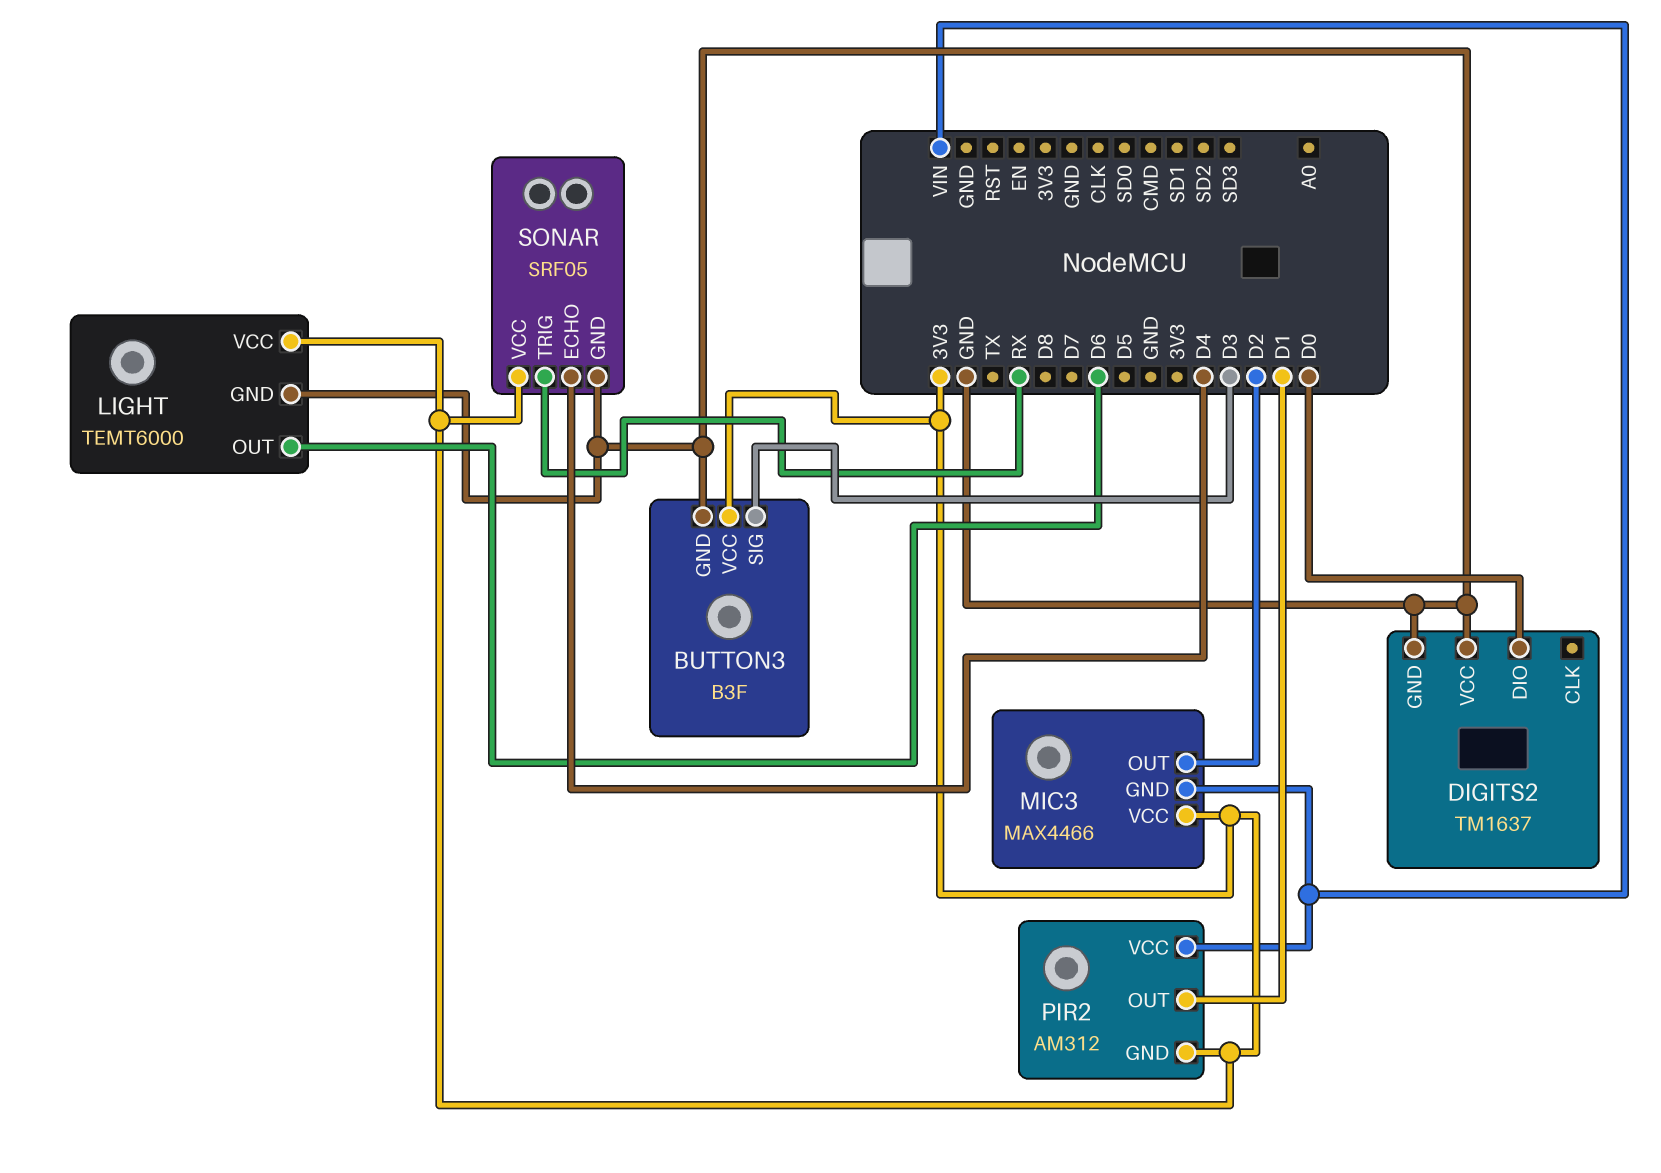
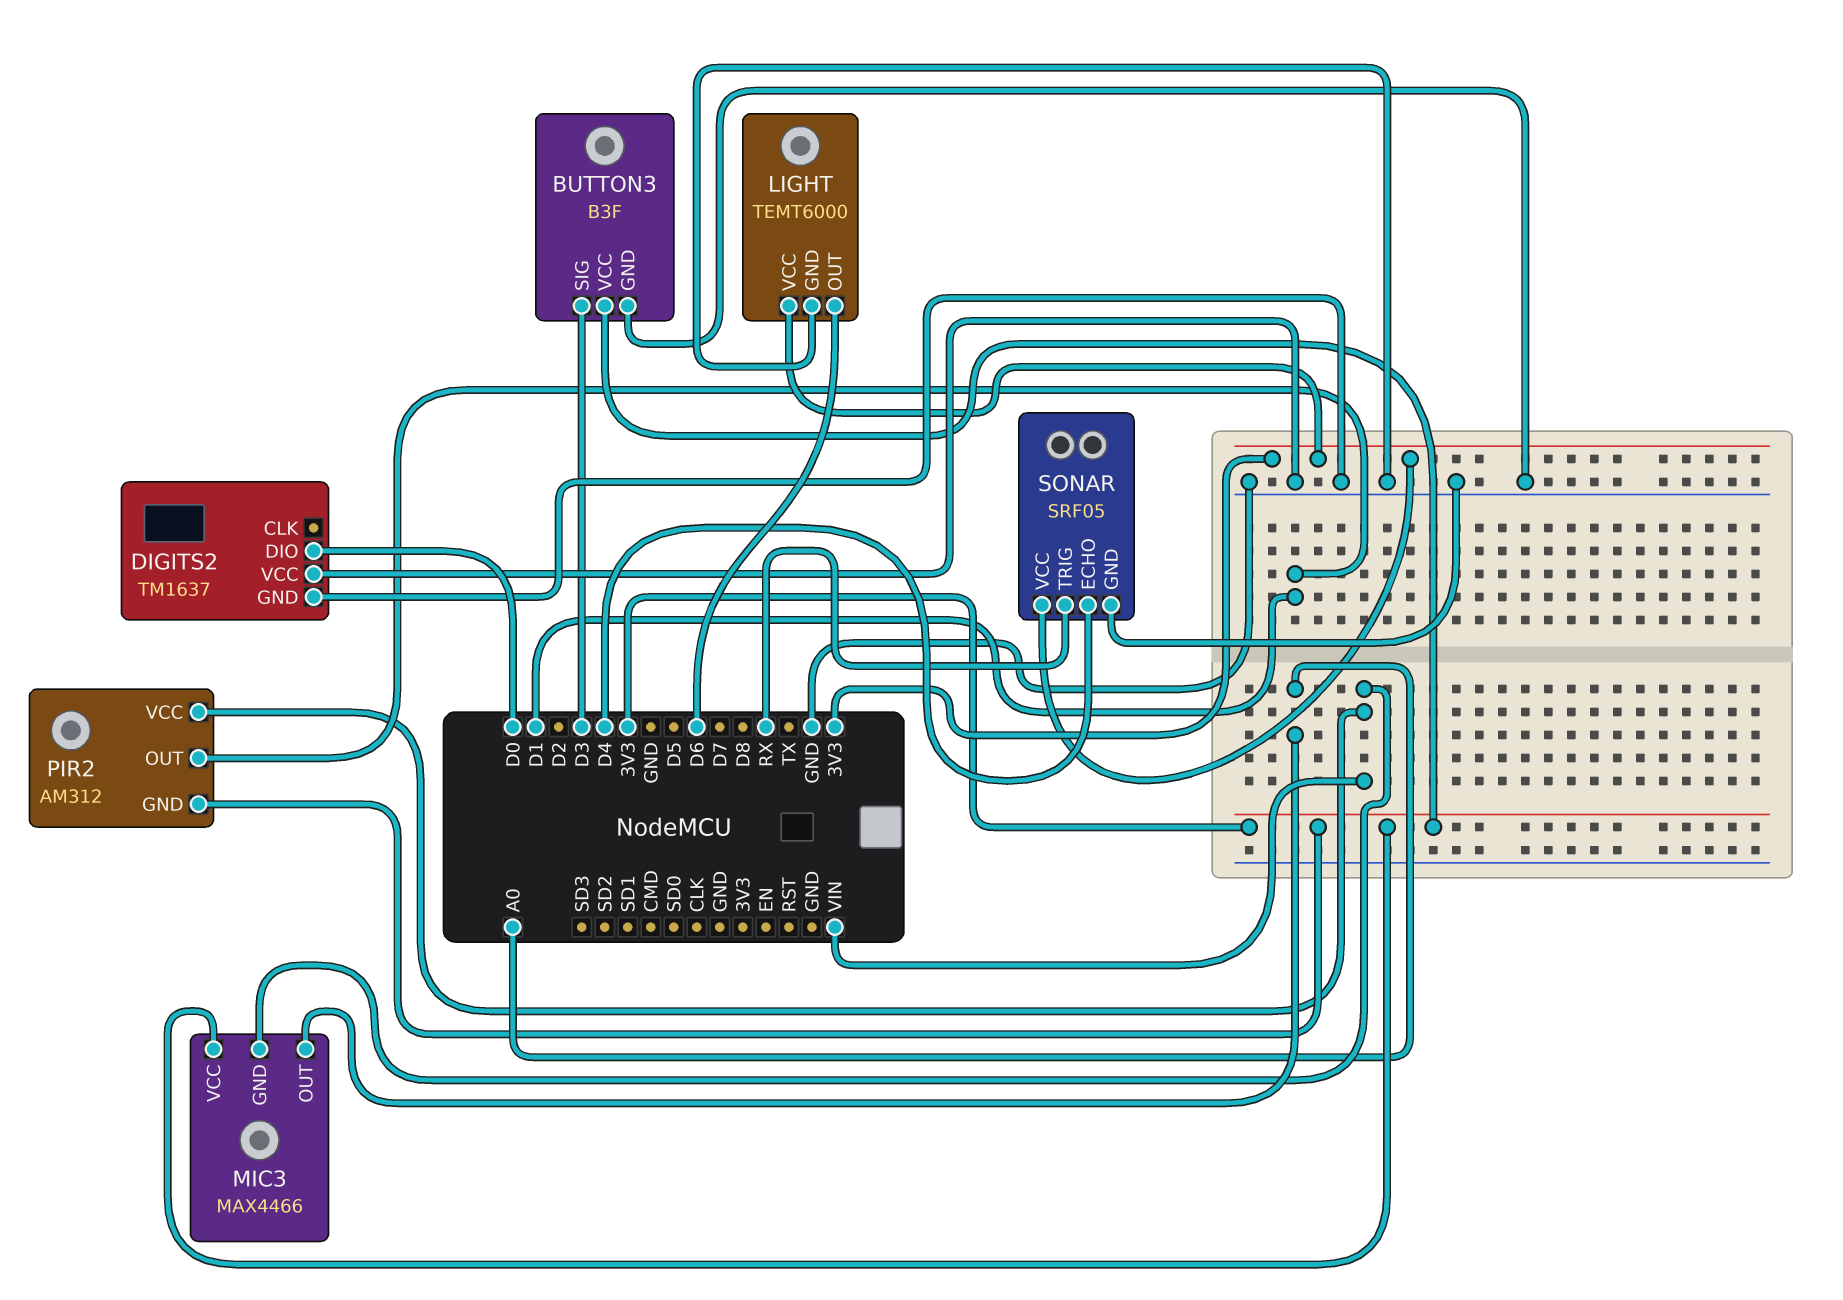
MIC3 pin OUT: D2 -> A0

